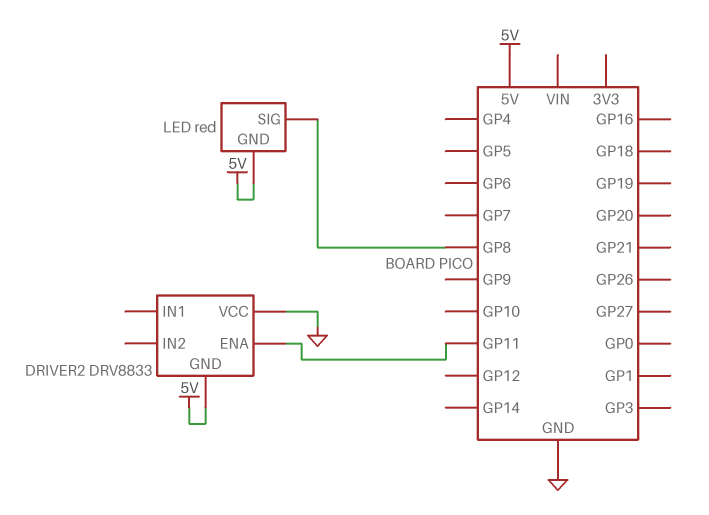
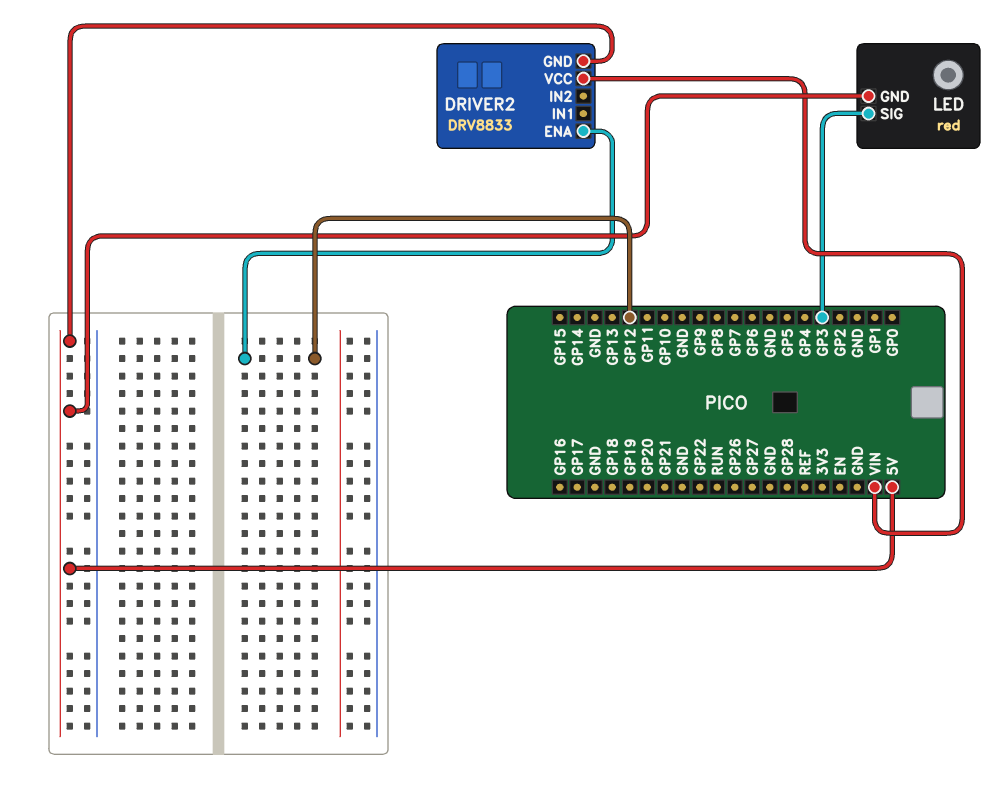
DRIVER2 pin ENA: GP11 -> GP12
DRIVER2 pin VCC: GND -> VIN
LED pin SIG: GP8 -> GP3

